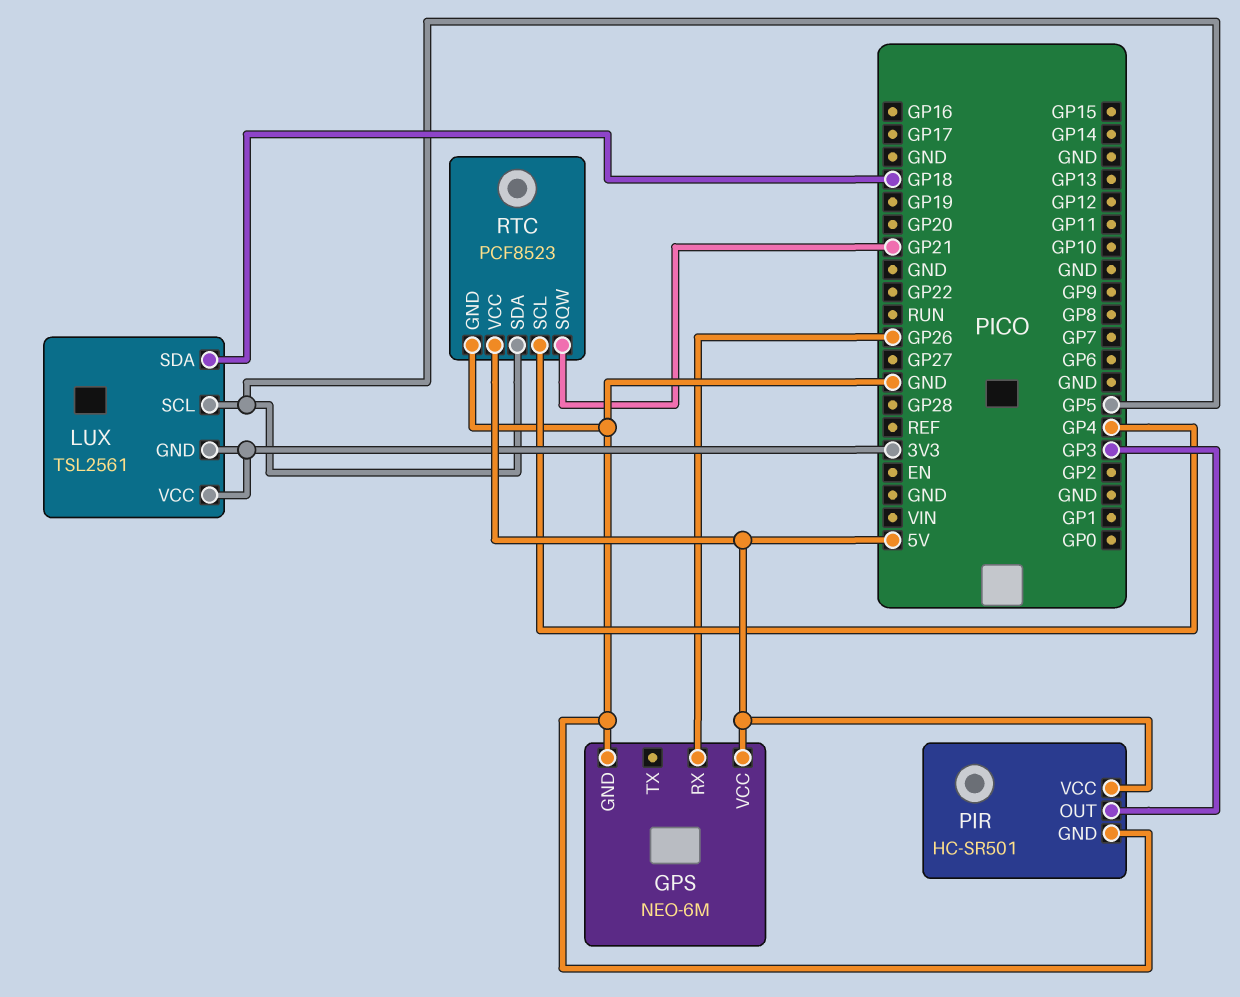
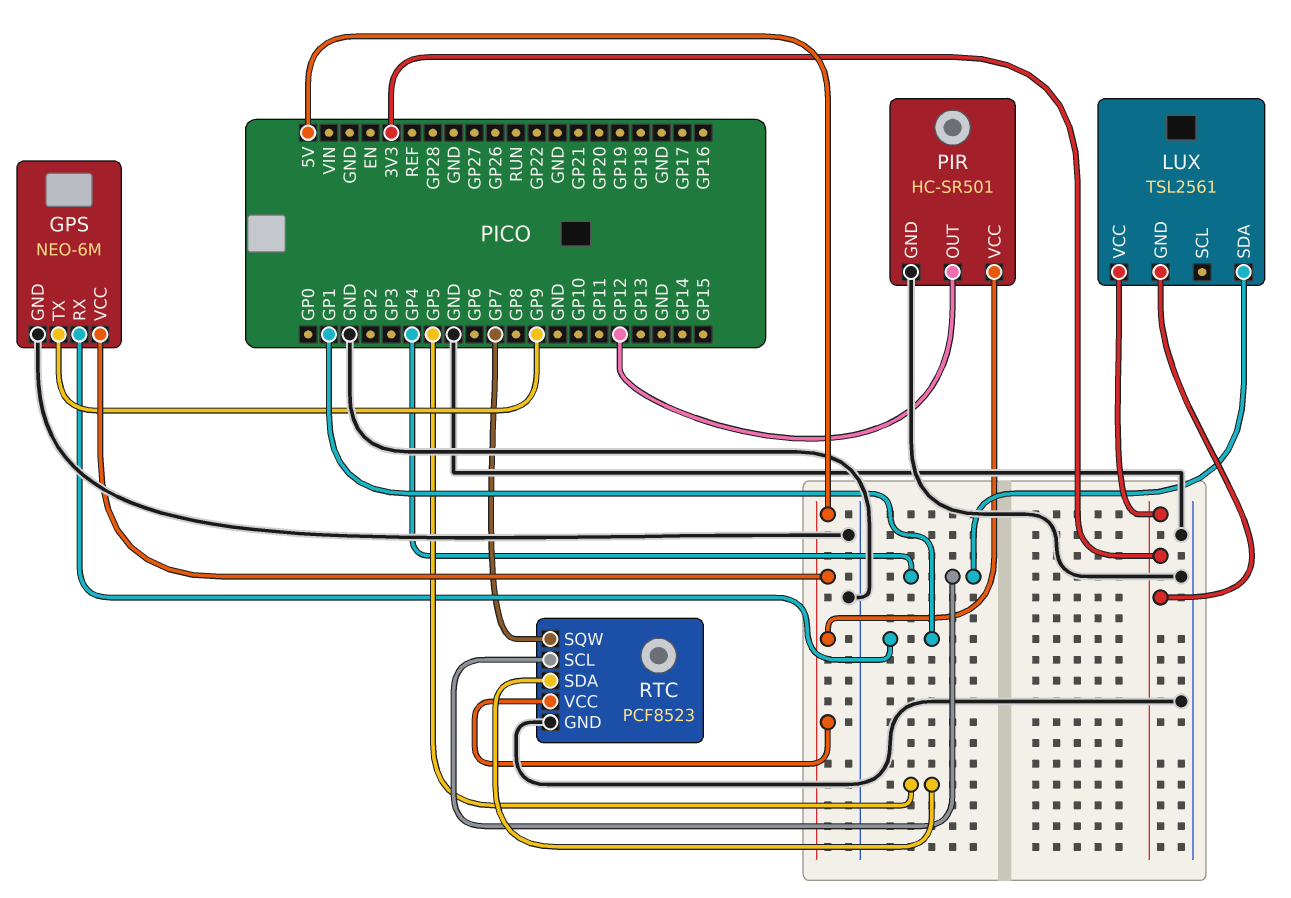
GPS pin RX: GP26 -> GP1
GPS pin TX: none -> GP9
LUX pin SCL: GP5 -> none
LUX pin SDA: GP18 -> GP4
PIR pin OUT: GP3 -> GP12
RTC pin SQW: GP21 -> GP7

